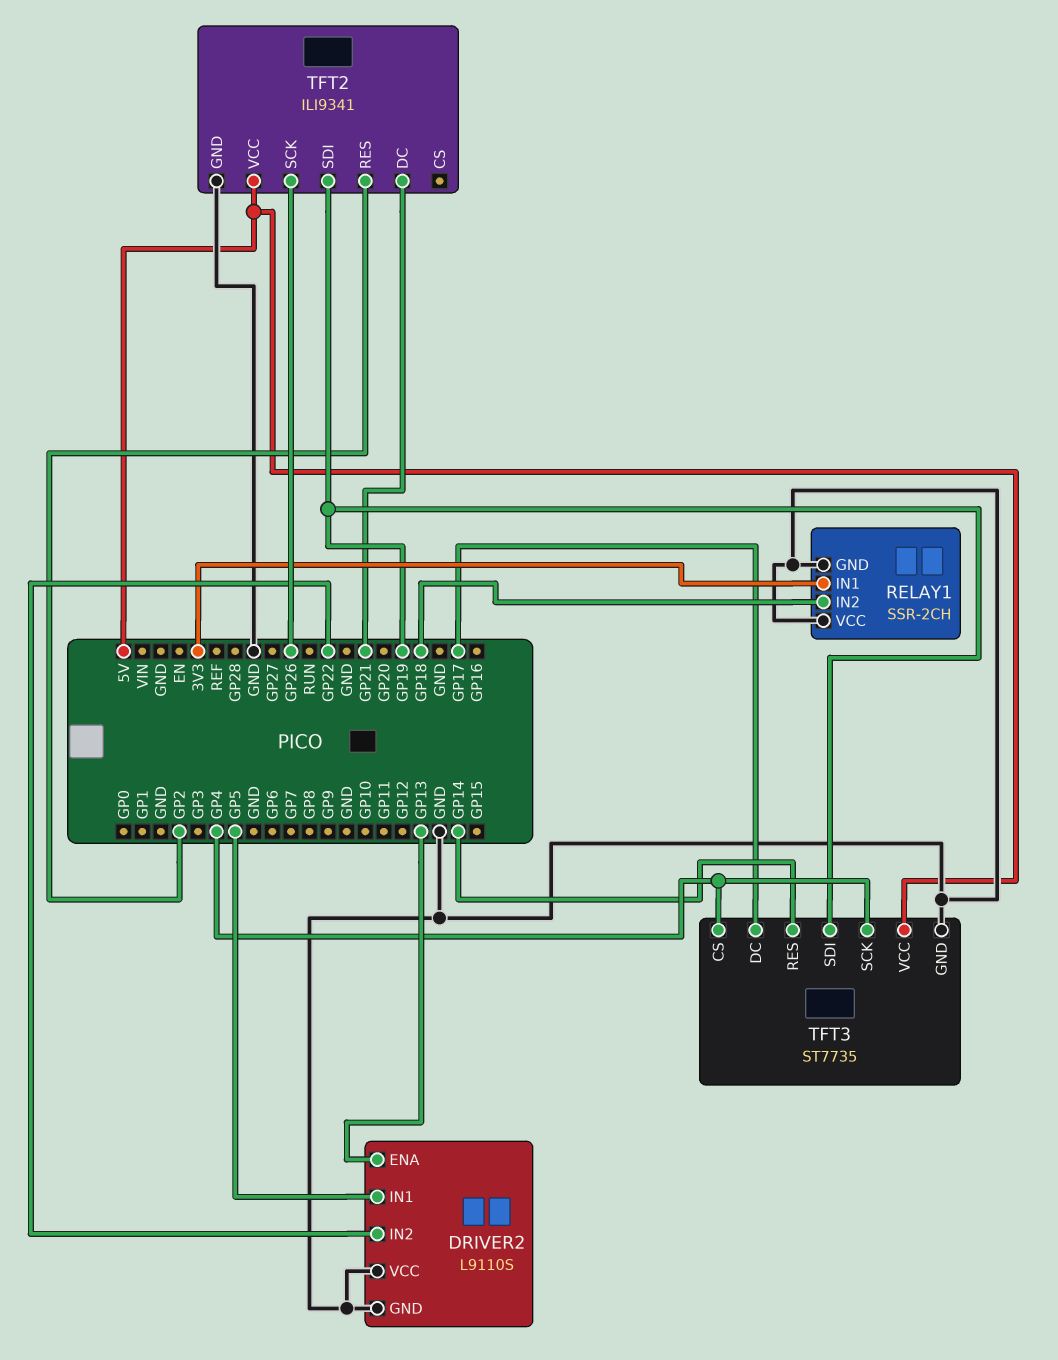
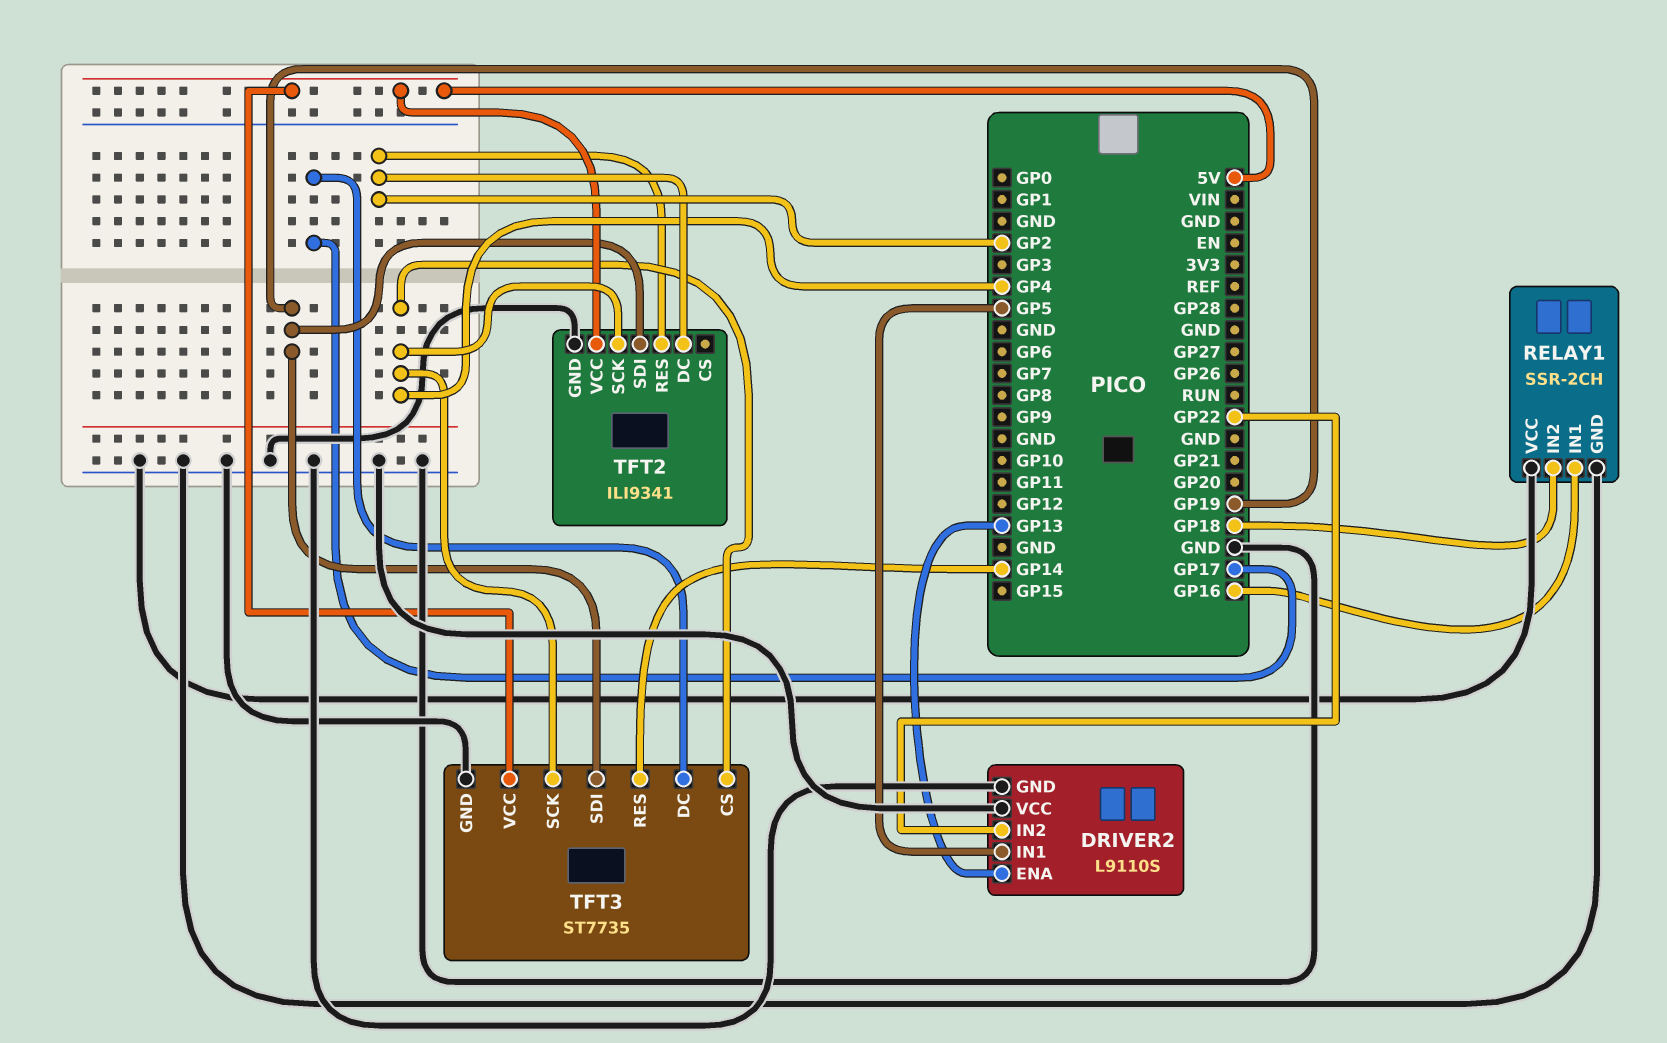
RELAY1 pin IN1: 3V3 -> GP16
TFT2 pin DC: GP21 -> GP2
TFT2 pin SCK: GP26 -> GP4

